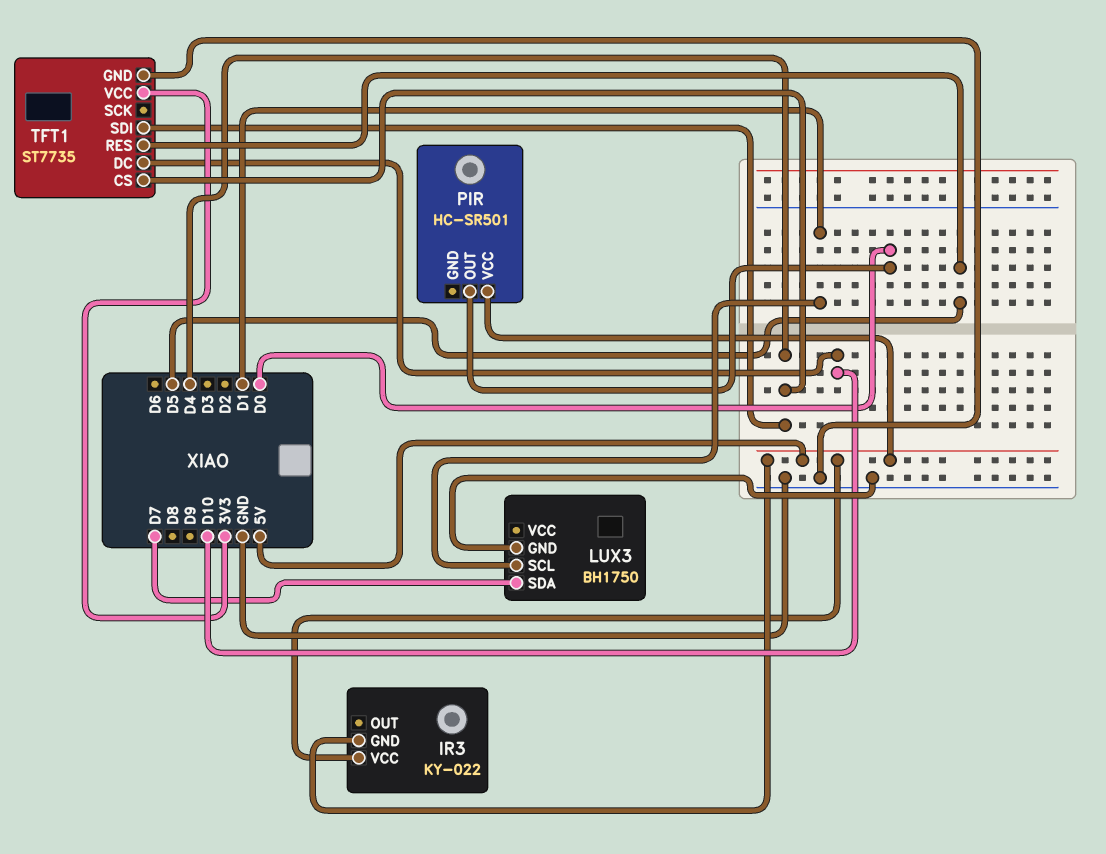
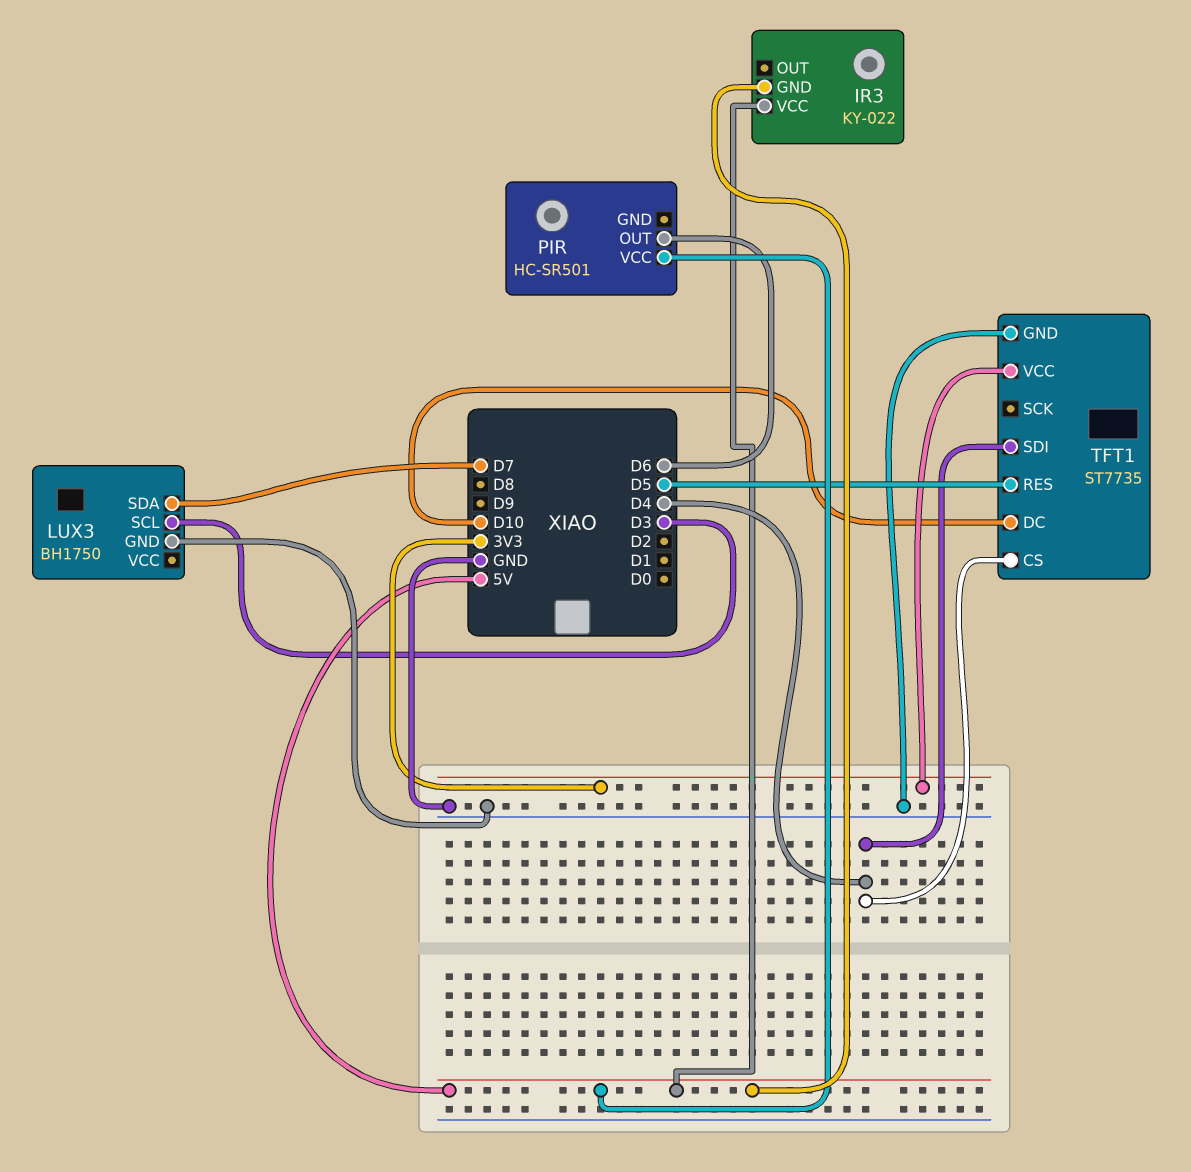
LUX3 pin SCL: D1 -> D3
PIR pin OUT: D0 -> D6

